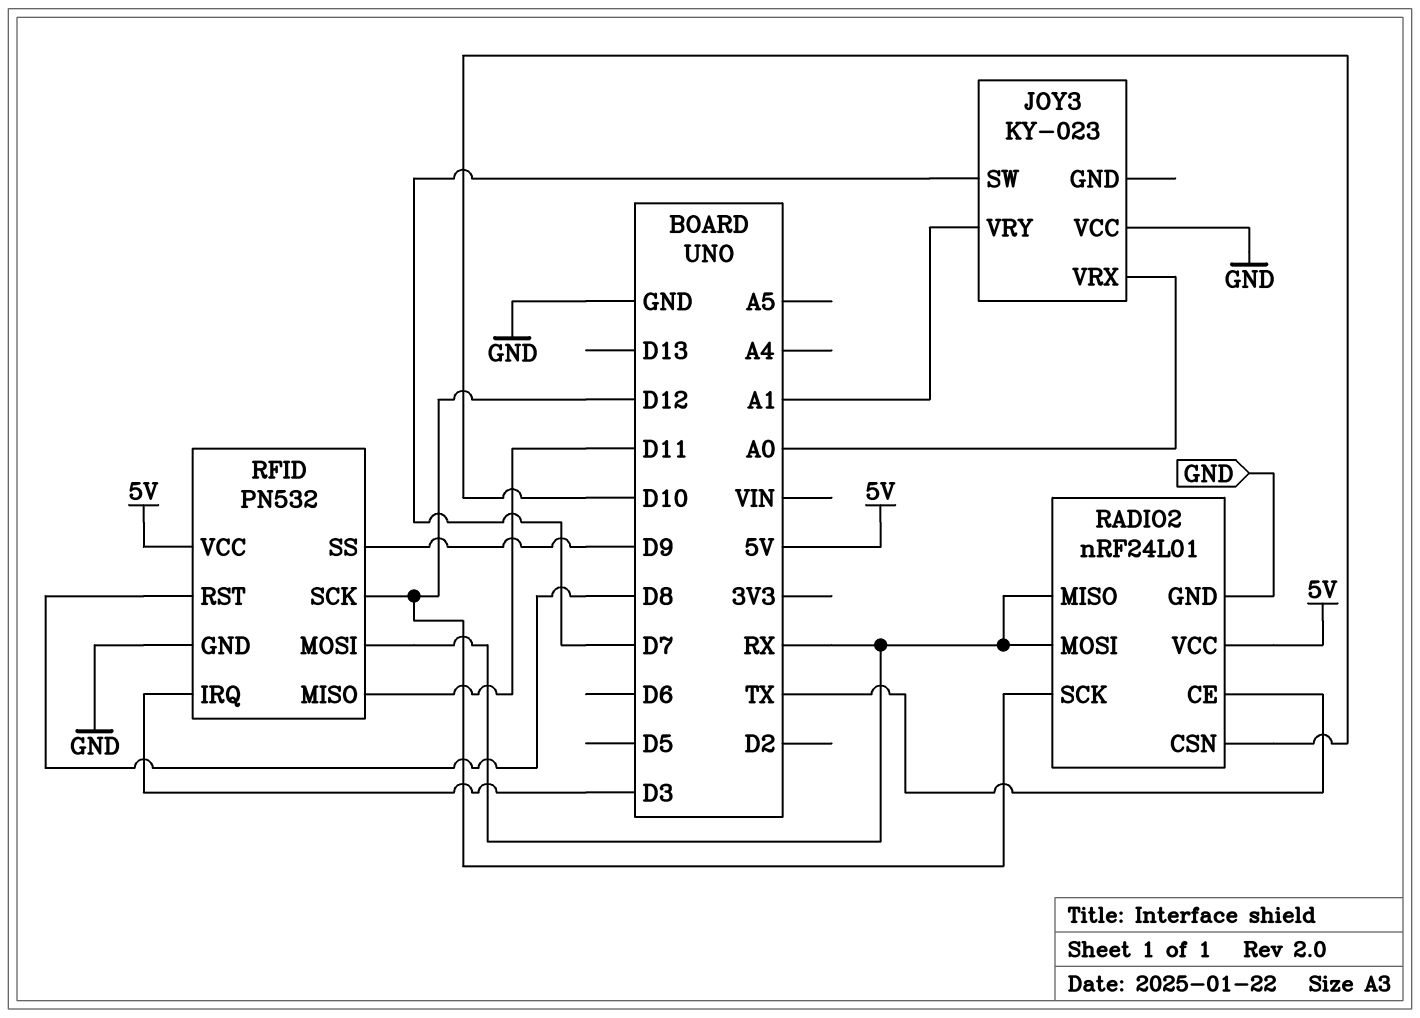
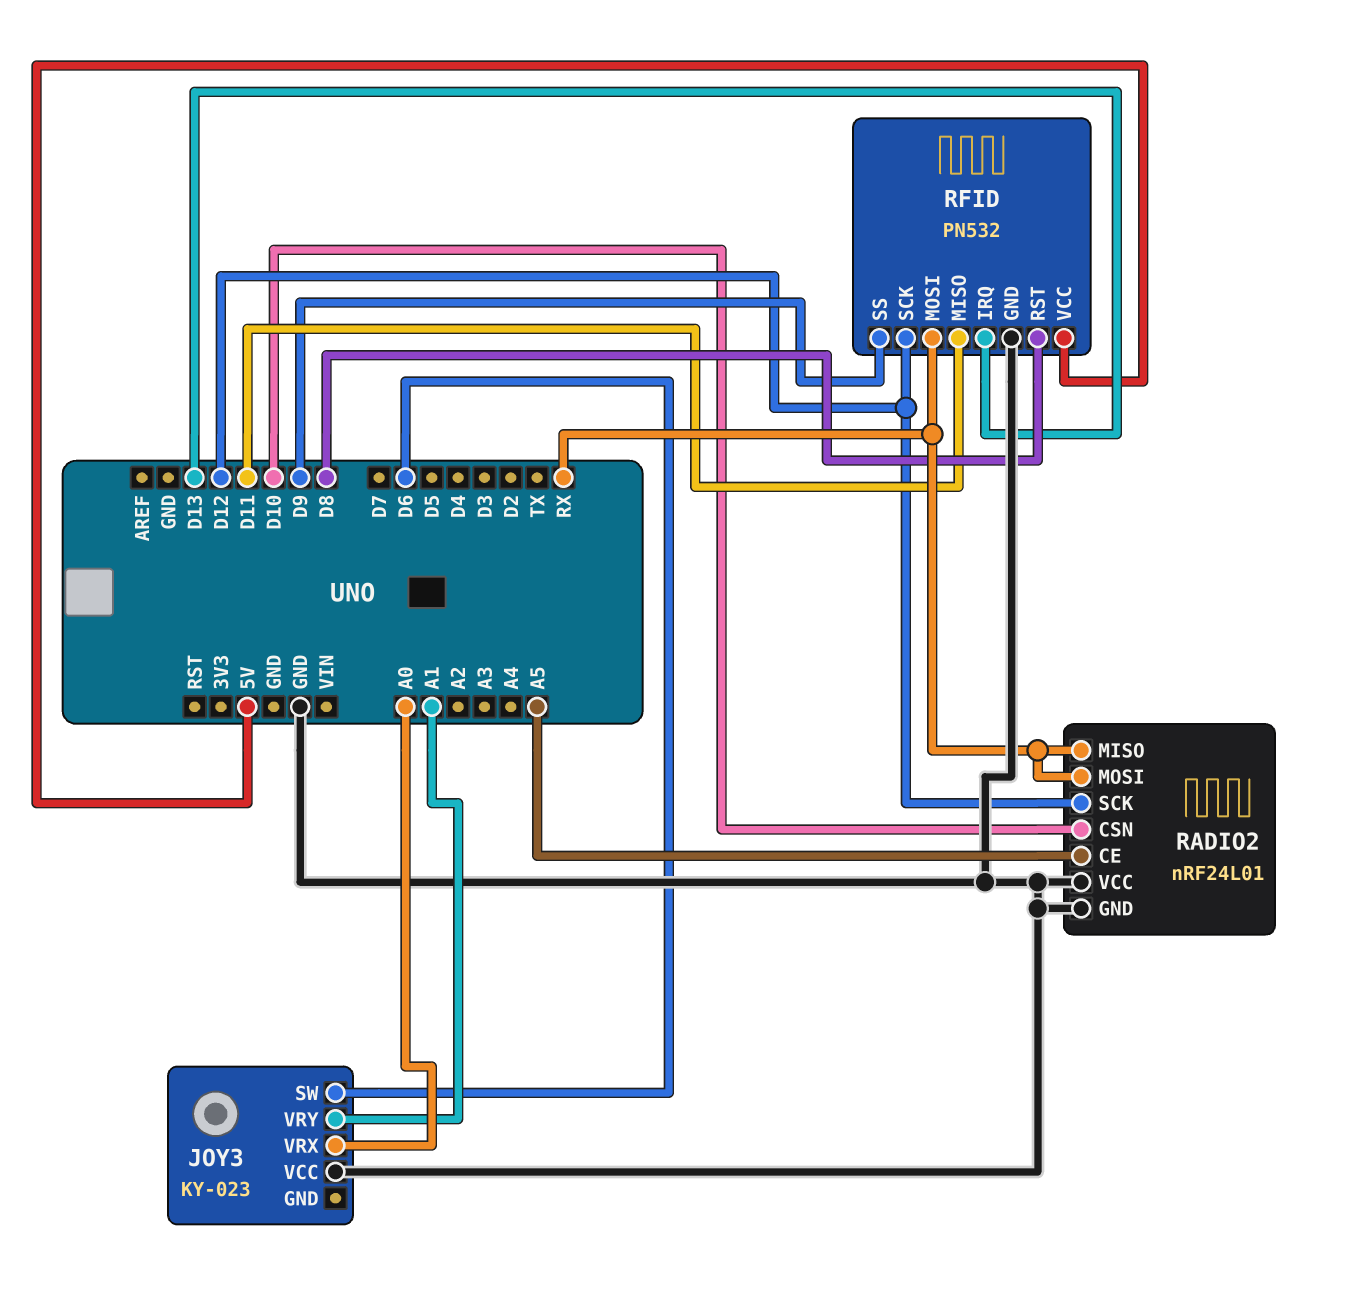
JOY3 pin SW: D7 -> D6
RADIO2 pin CE: TX -> A5
RADIO2 pin VCC: 5V -> GND
RFID pin IRQ: D3 -> D13

